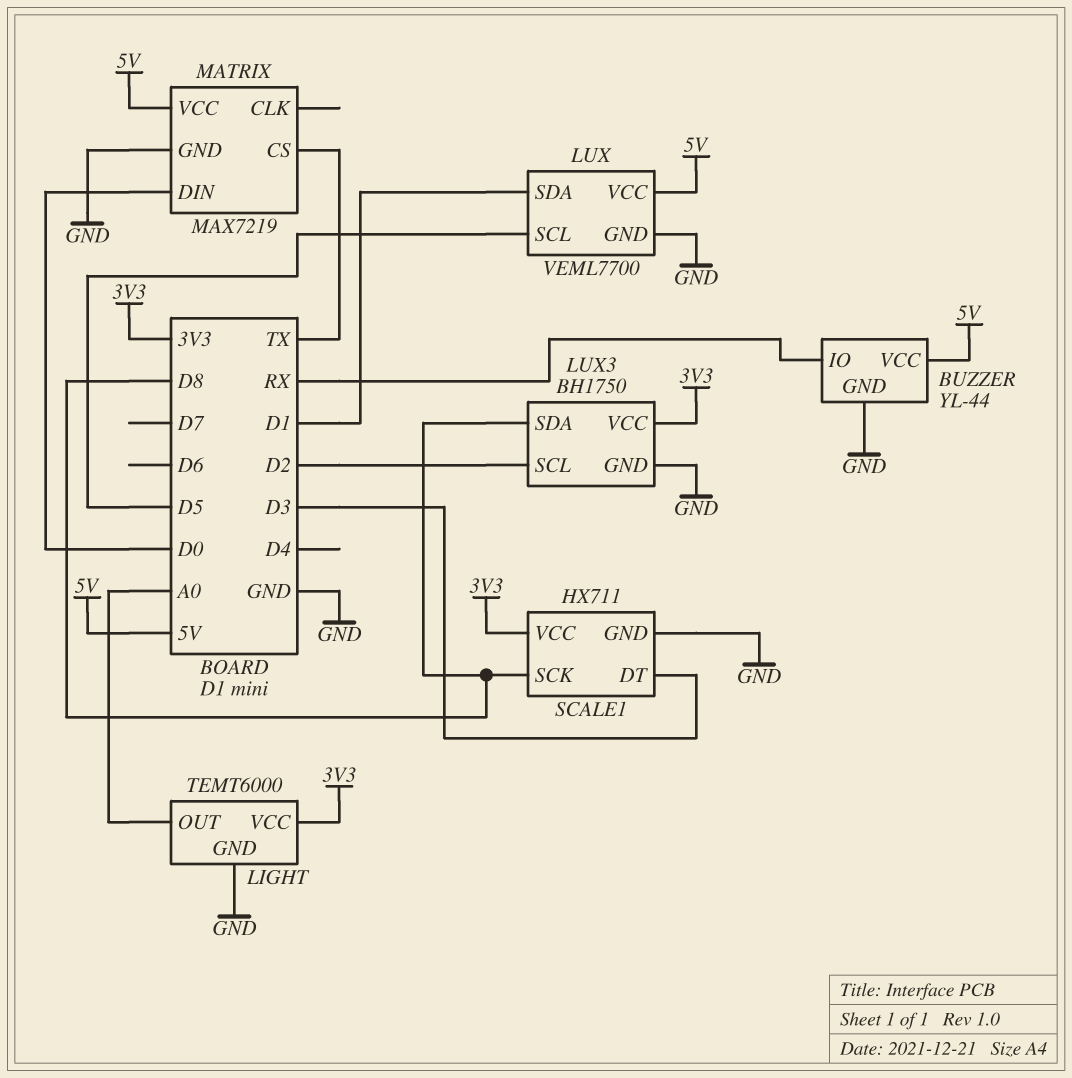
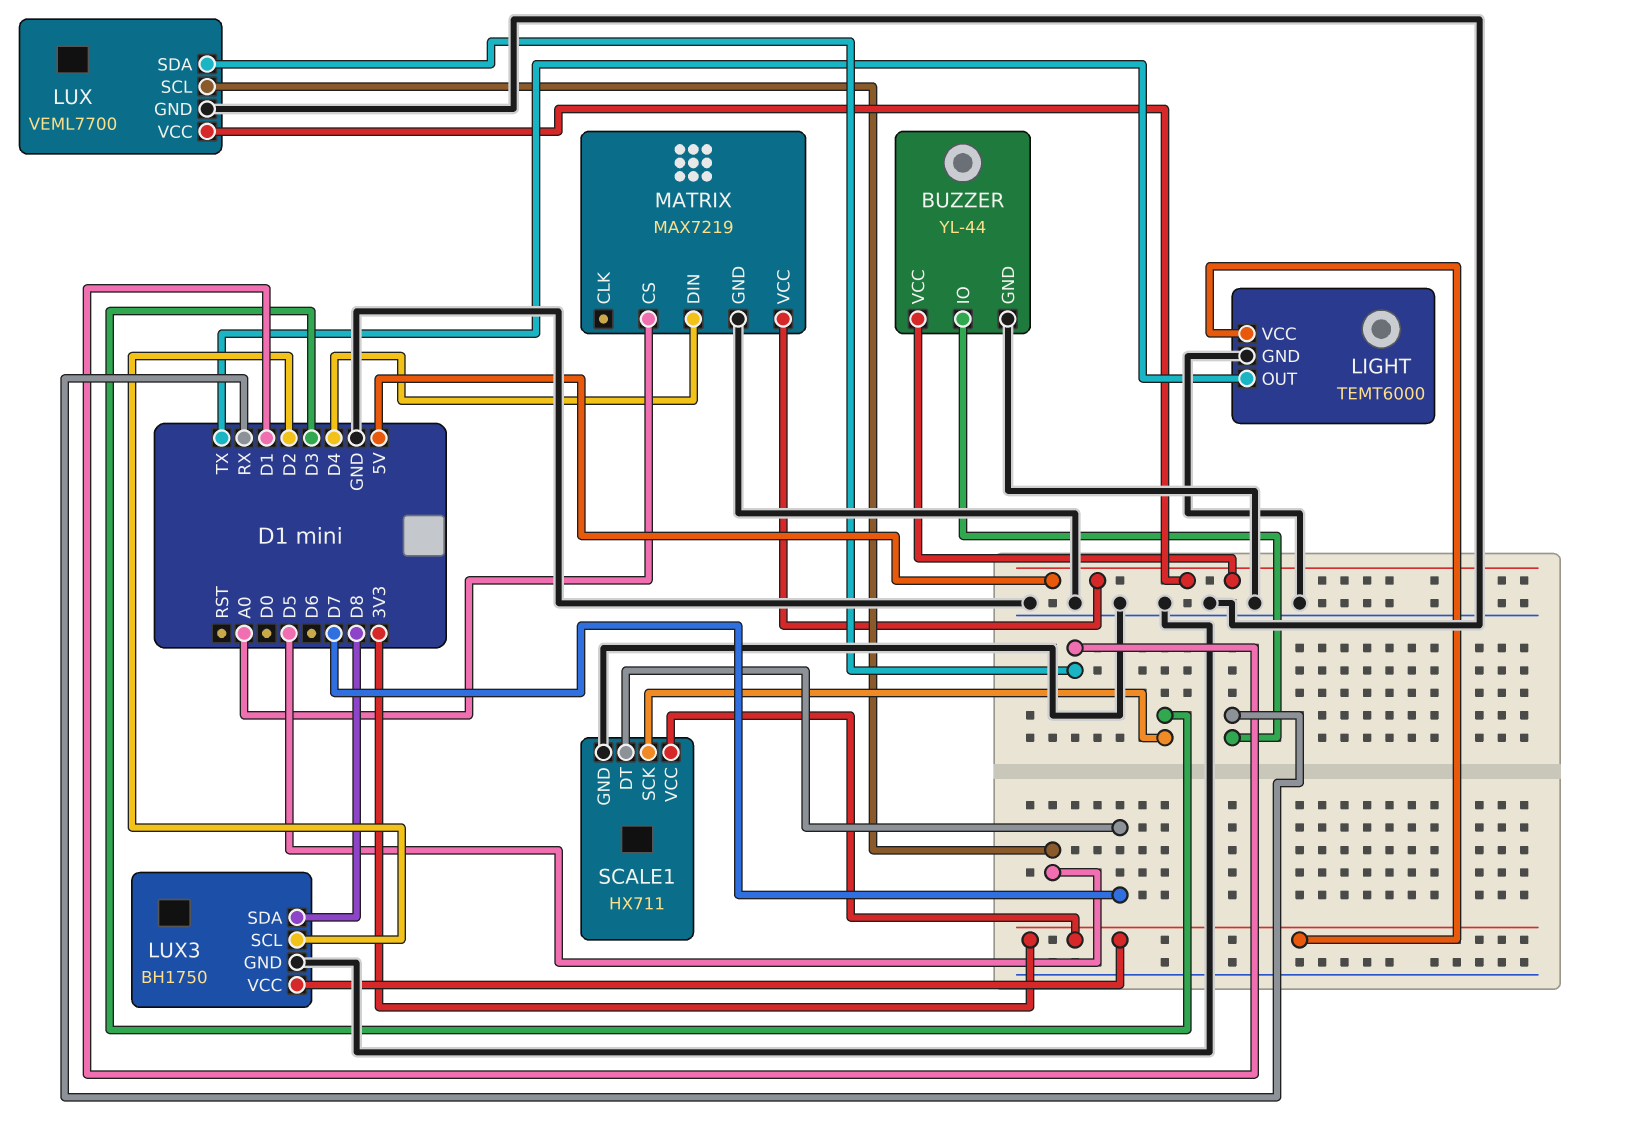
LIGHT pin OUT: A0 -> TX
MATRIX pin CS: TX -> A0
MATRIX pin DIN: D0 -> D4
SCALE1 pin DT: D3 -> D7
SCALE1 pin SCK: D8 -> D3

